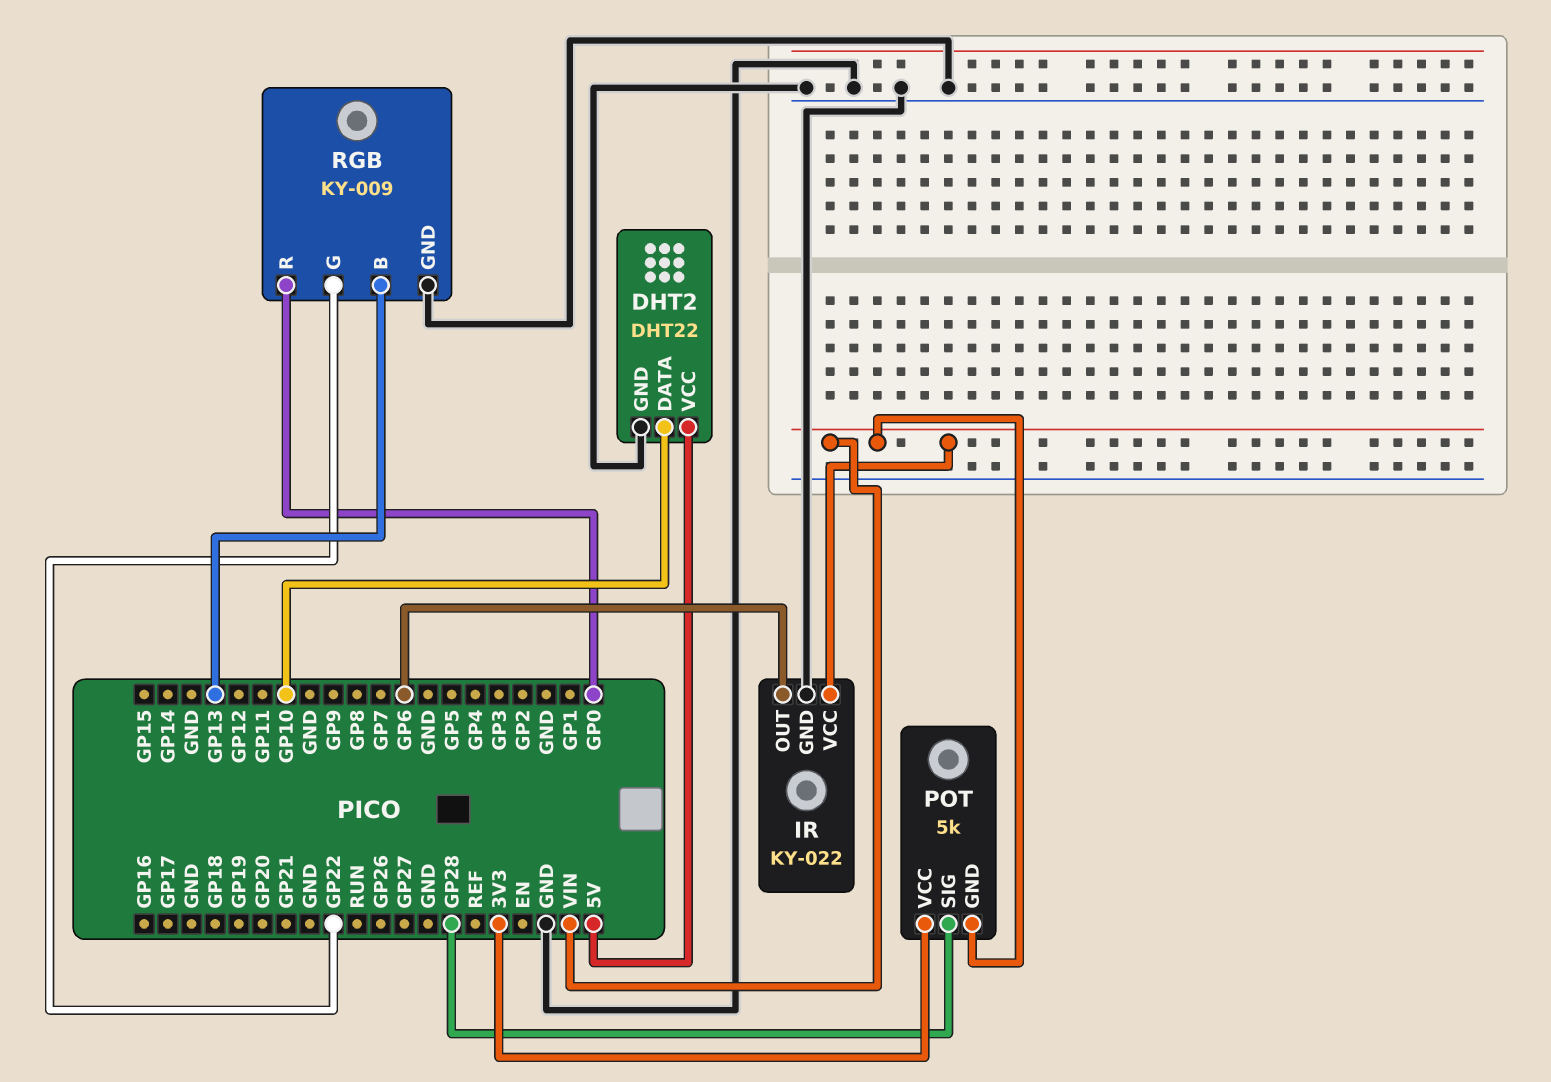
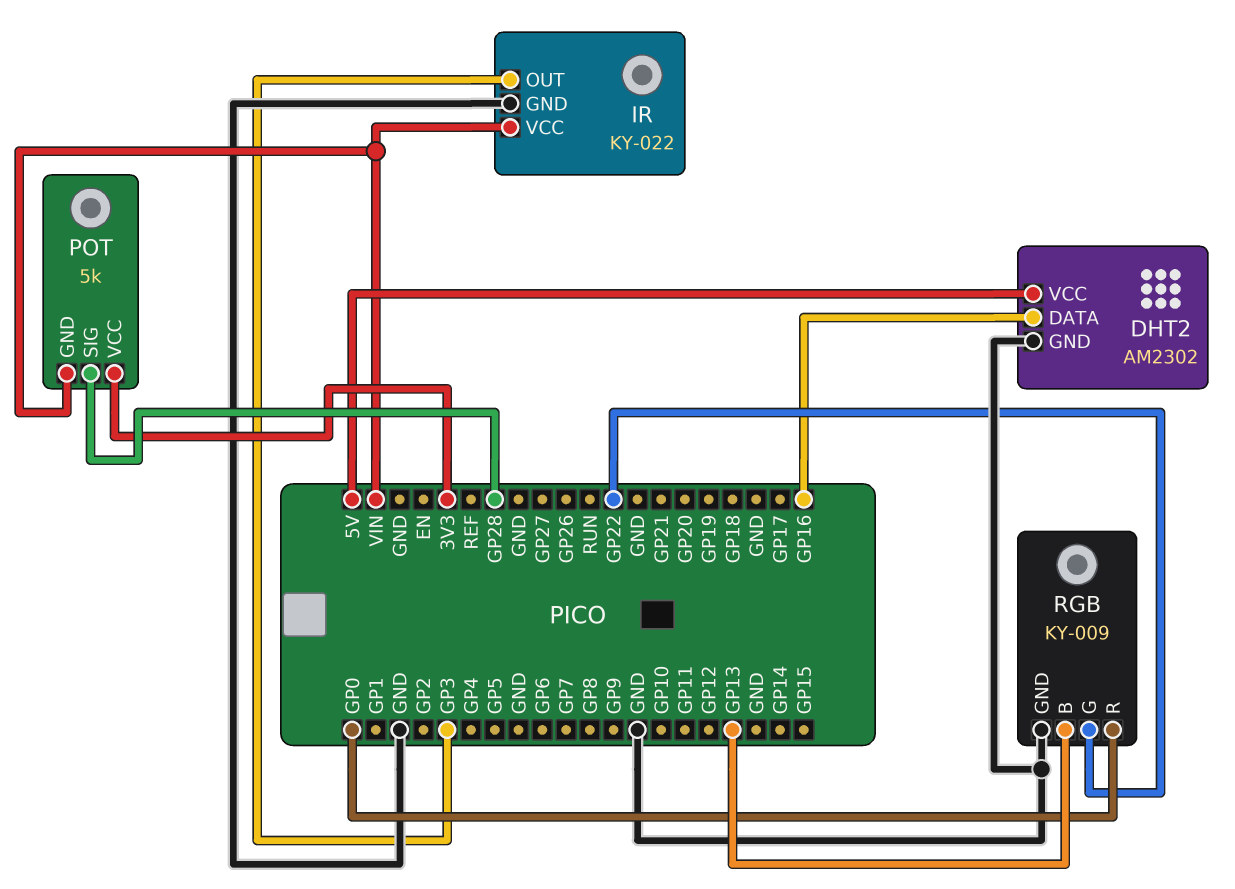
DHT2: DHT22 -> AM2302
DHT2 pin DATA: GP10 -> GP16
IR pin OUT: GP6 -> GP3

